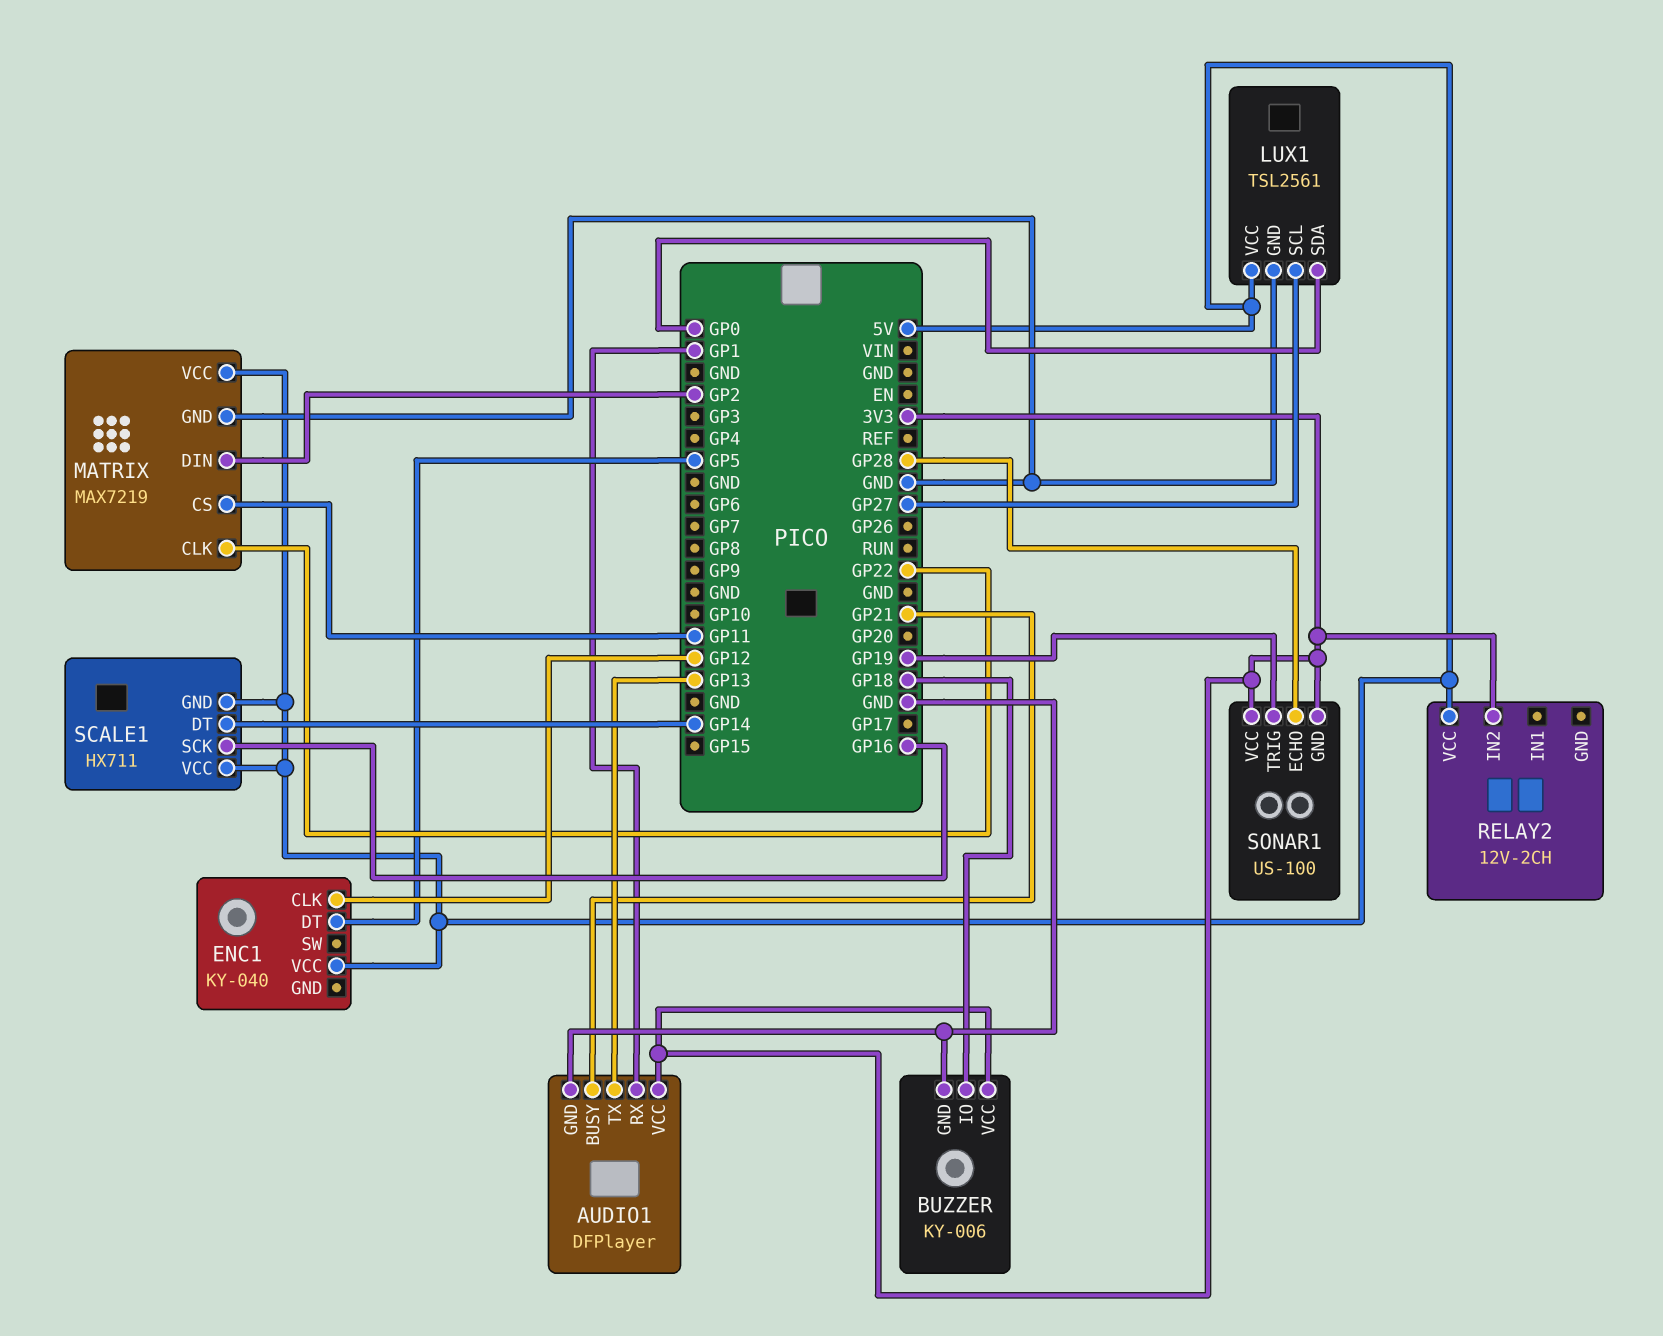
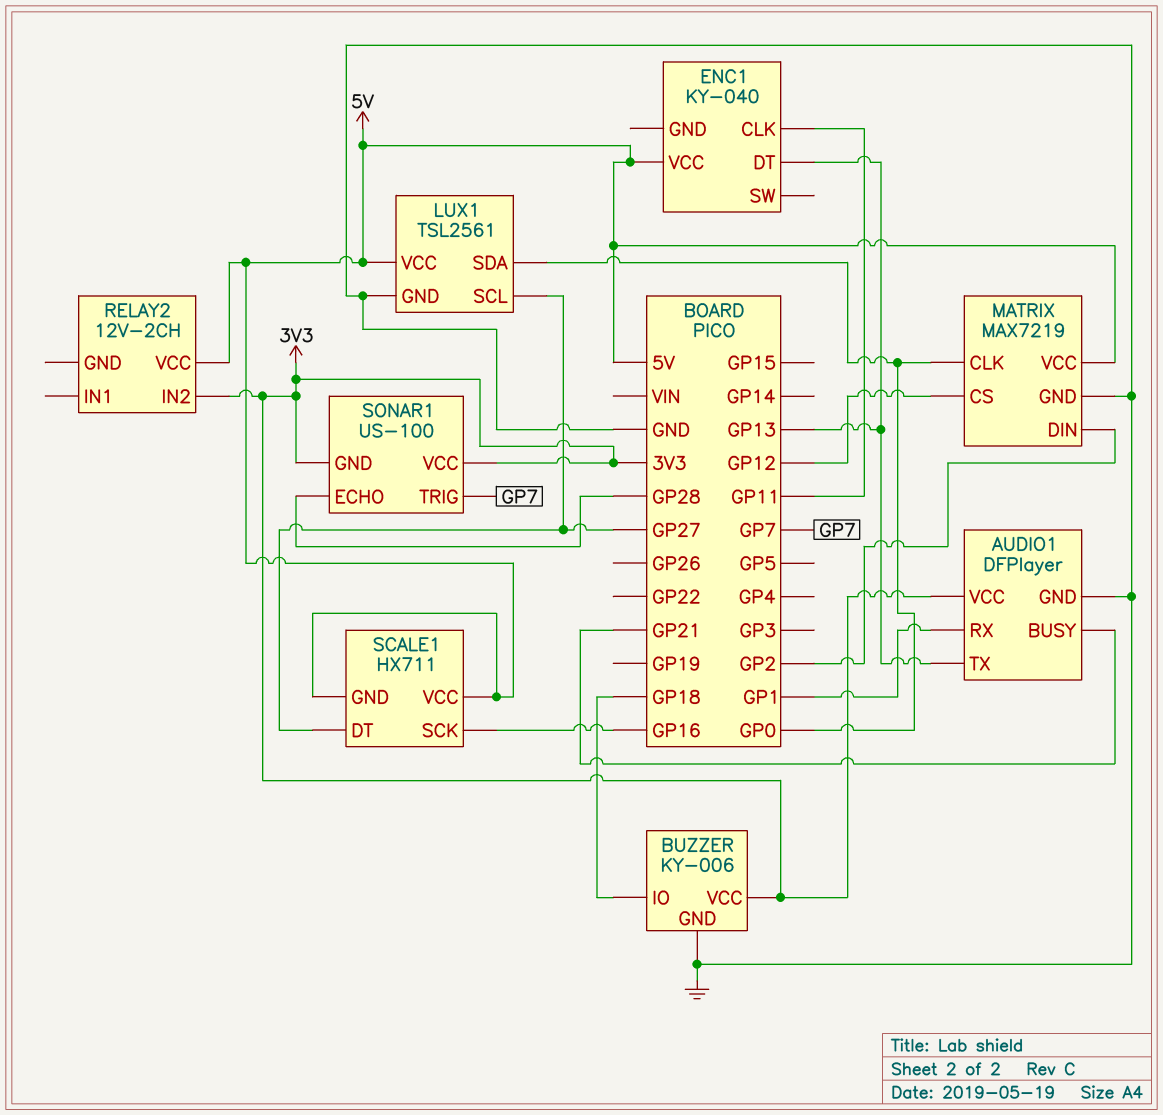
ENC1 pin CLK: GP12 -> GP11
ENC1 pin DT: GP5 -> GP13
MATRIX pin CLK: GP22 -> GP0
MATRIX pin CS: GP11 -> GP12
SCALE1 pin DT: GP14 -> GP27
SONAR1 pin TRIG: GP19 -> GP7

